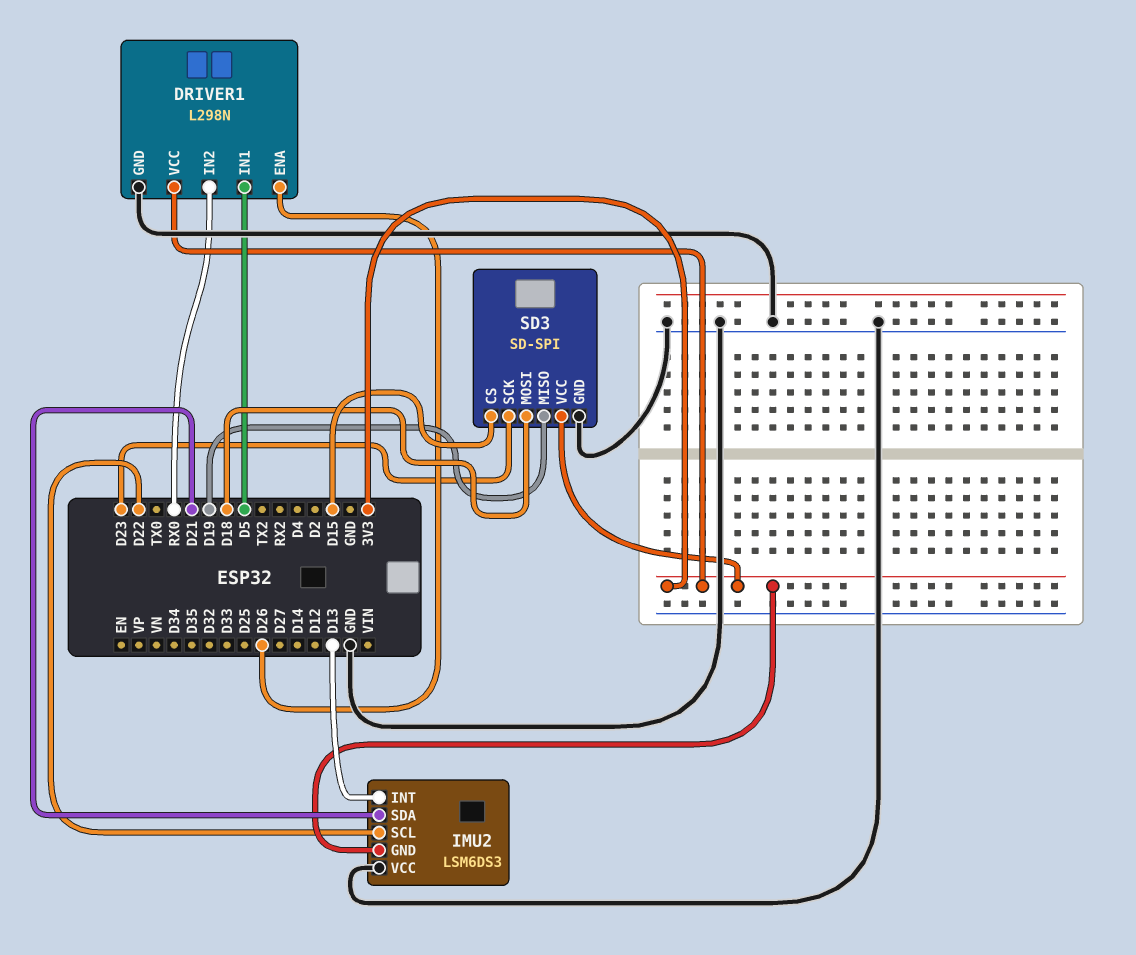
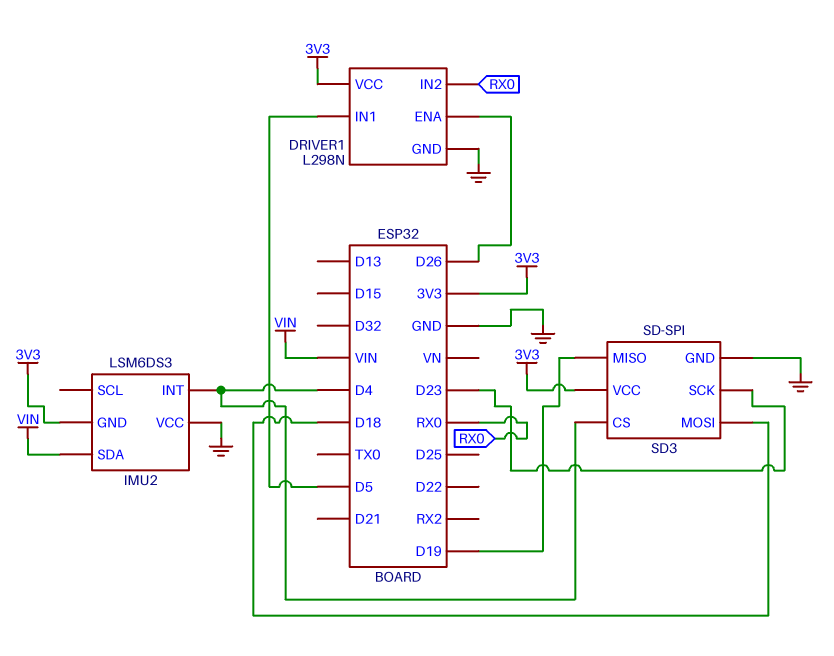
IMU2 pin INT: D13 -> D4
IMU2 pin SCL: D22 -> none
IMU2 pin SDA: D21 -> VIN
SD3 pin CS: D15 -> D4

